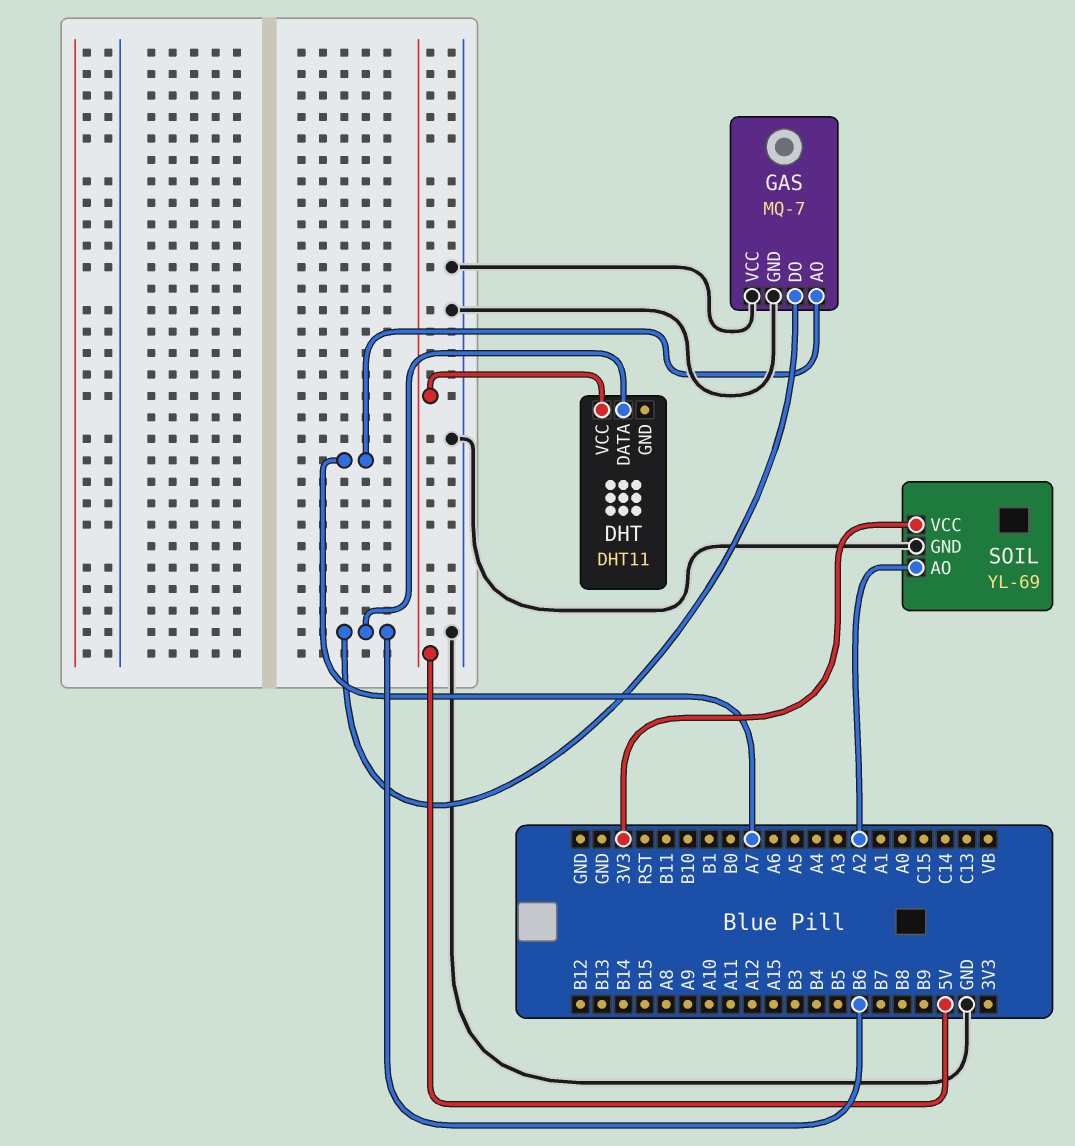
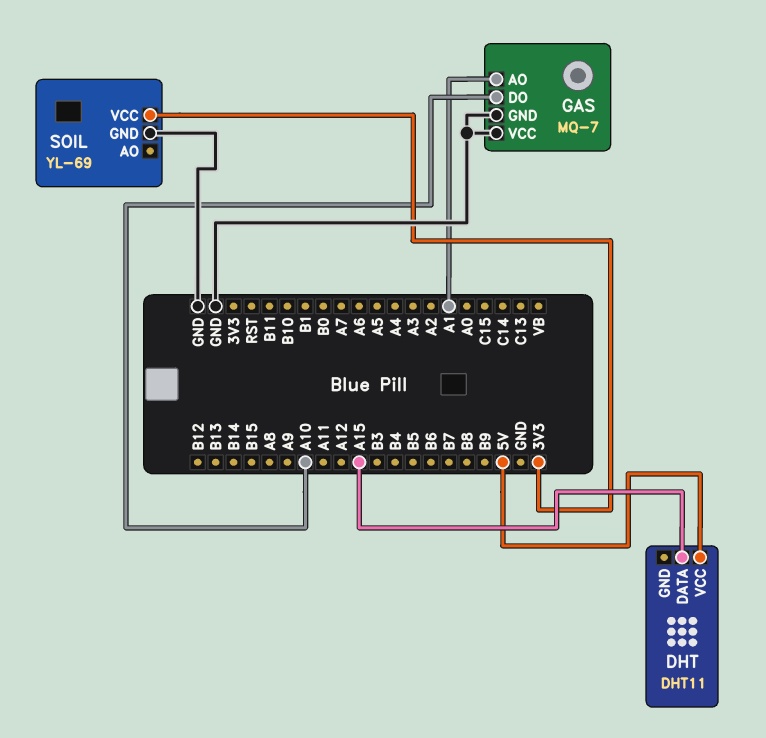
DHT pin DATA: B6 -> A15
GAS pin AO: A7 -> A1
GAS pin DO: B6 -> A10
SOIL pin AO: A2 -> none

